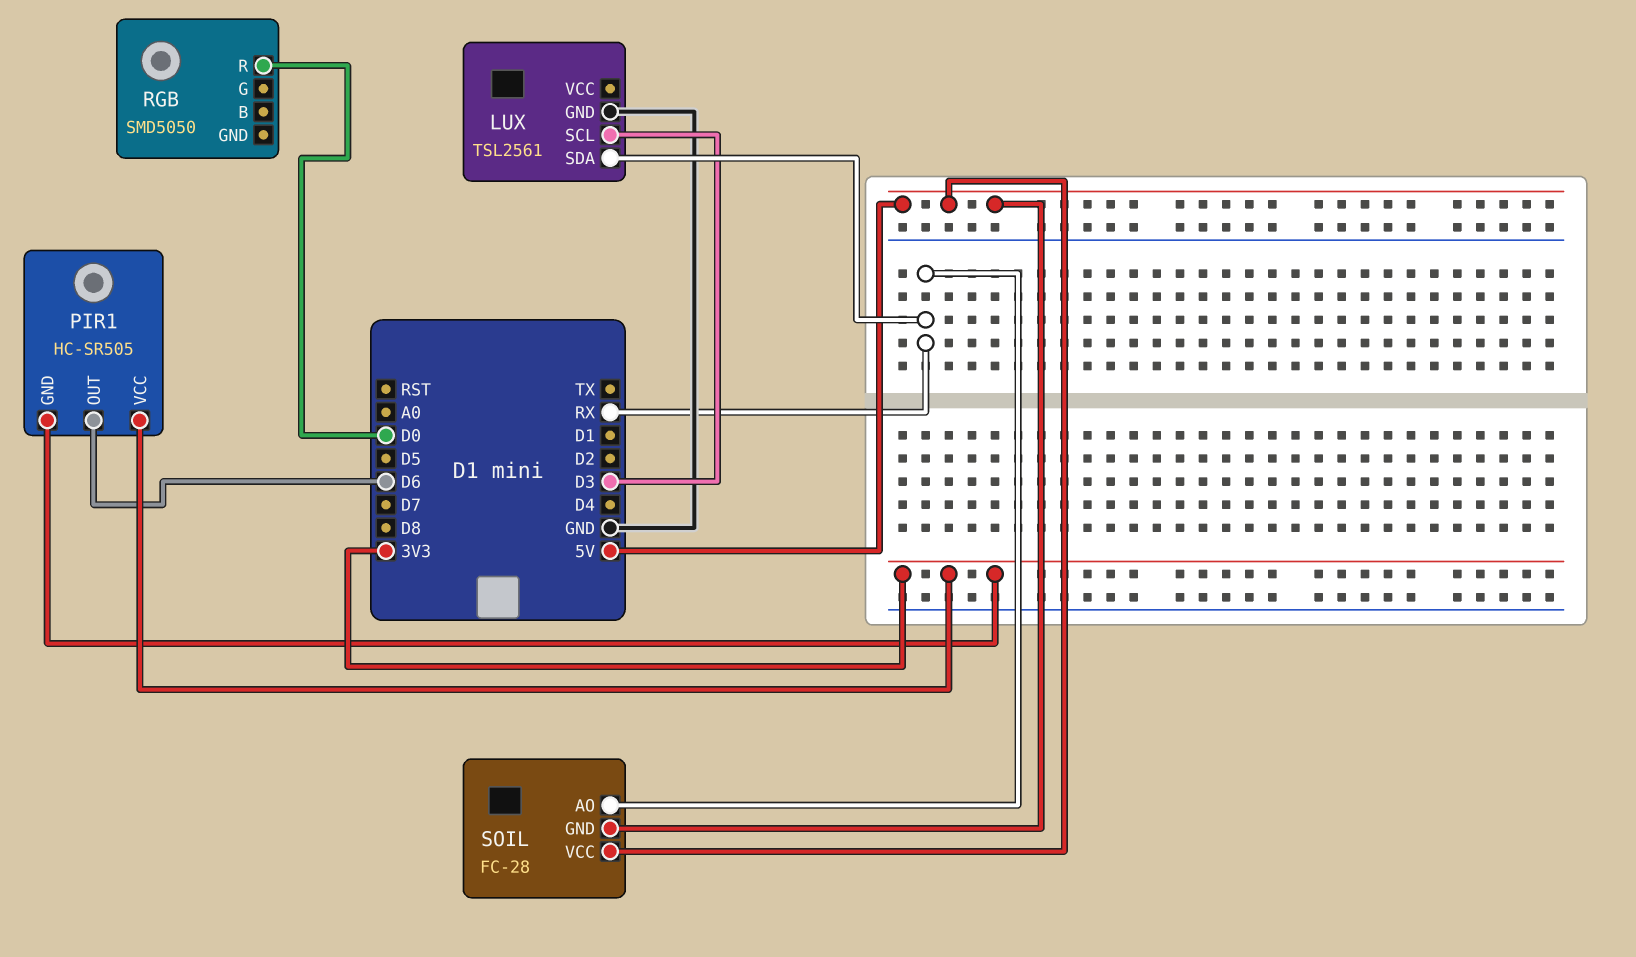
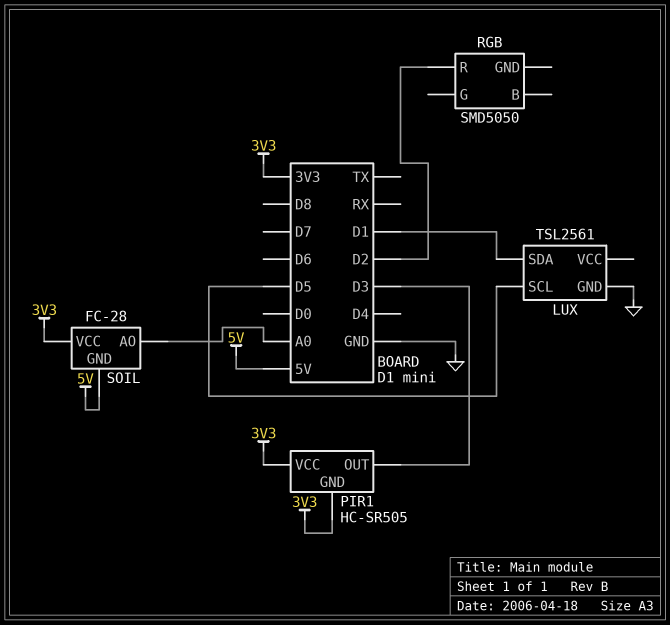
LUX pin SCL: D3 -> D5
LUX pin SDA: RX -> D1
PIR1 pin OUT: D6 -> D3
RGB pin R: D0 -> D2
SOIL pin AO: RX -> A0
SOIL pin VCC: 5V -> 3V3

